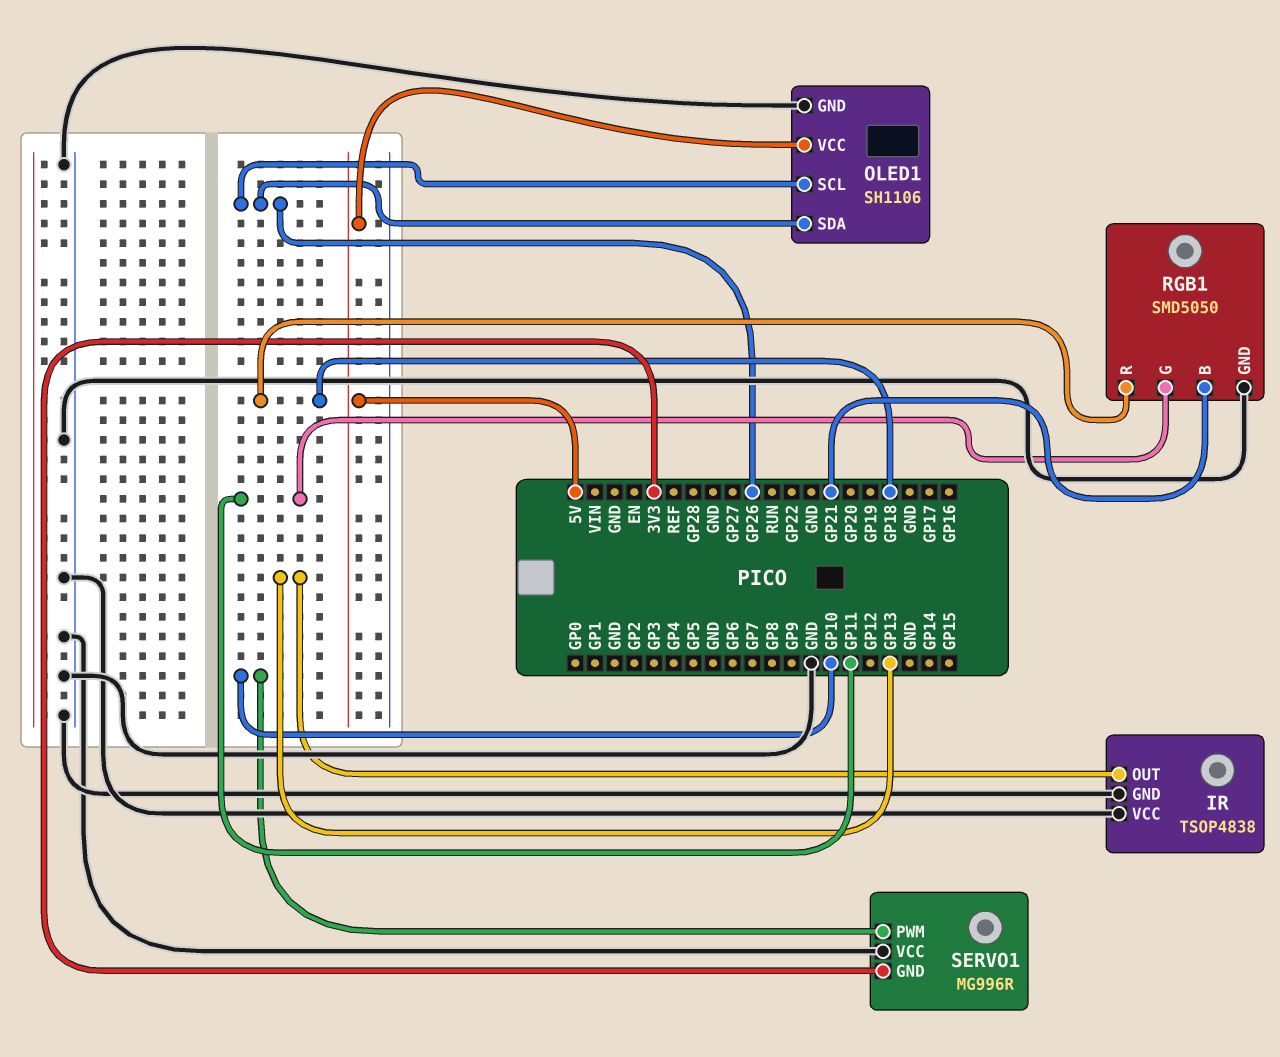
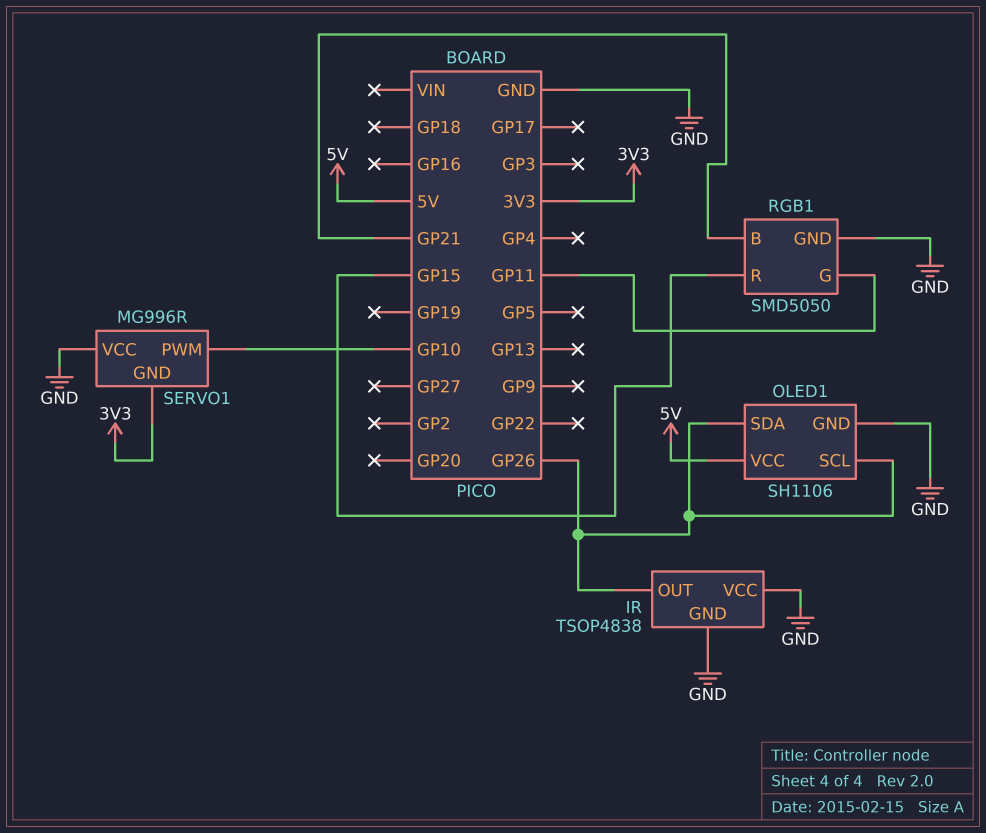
IR pin OUT: GP13 -> GP26
RGB1 pin R: GP18 -> GP15

